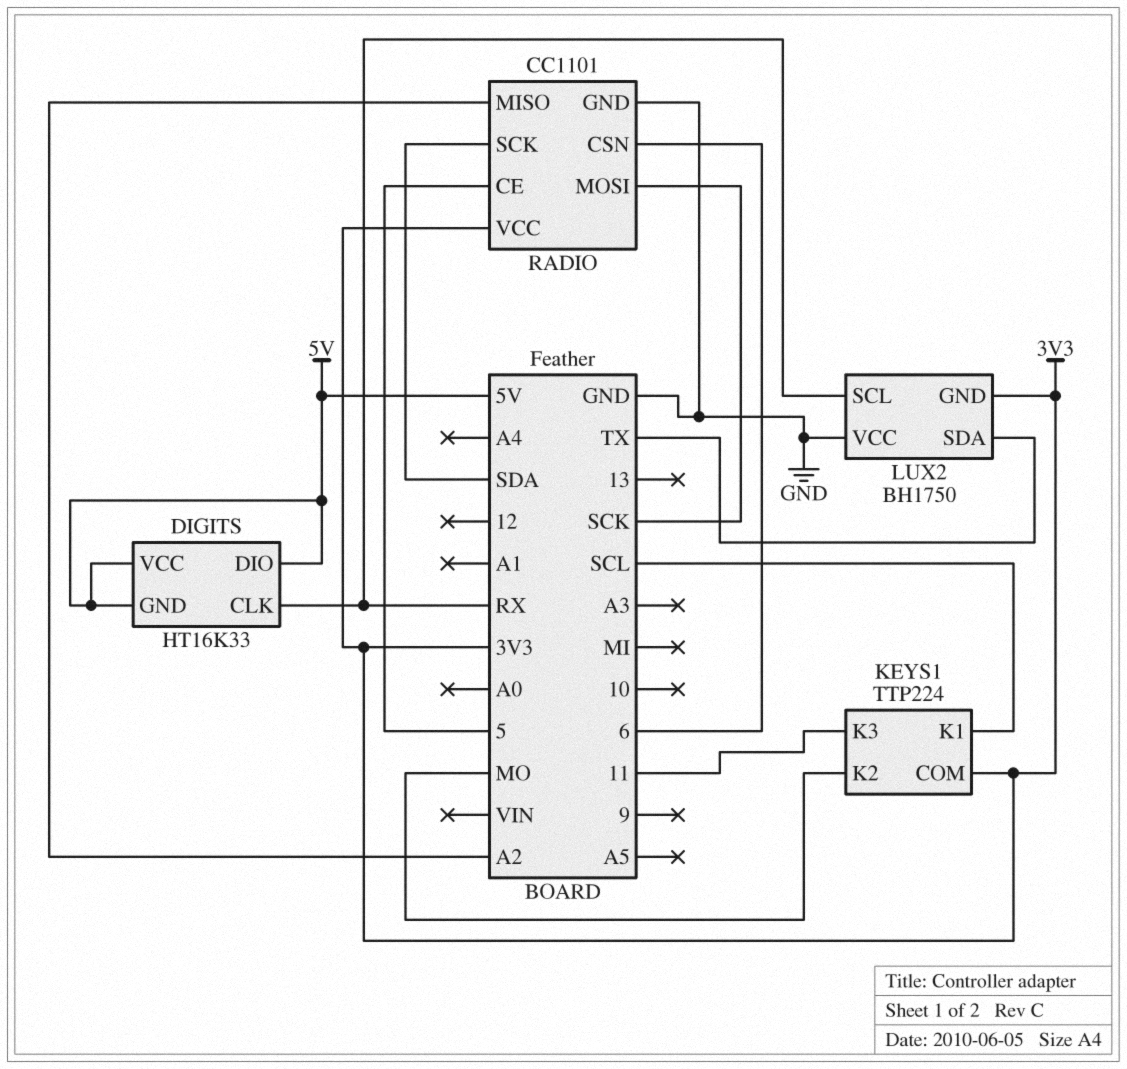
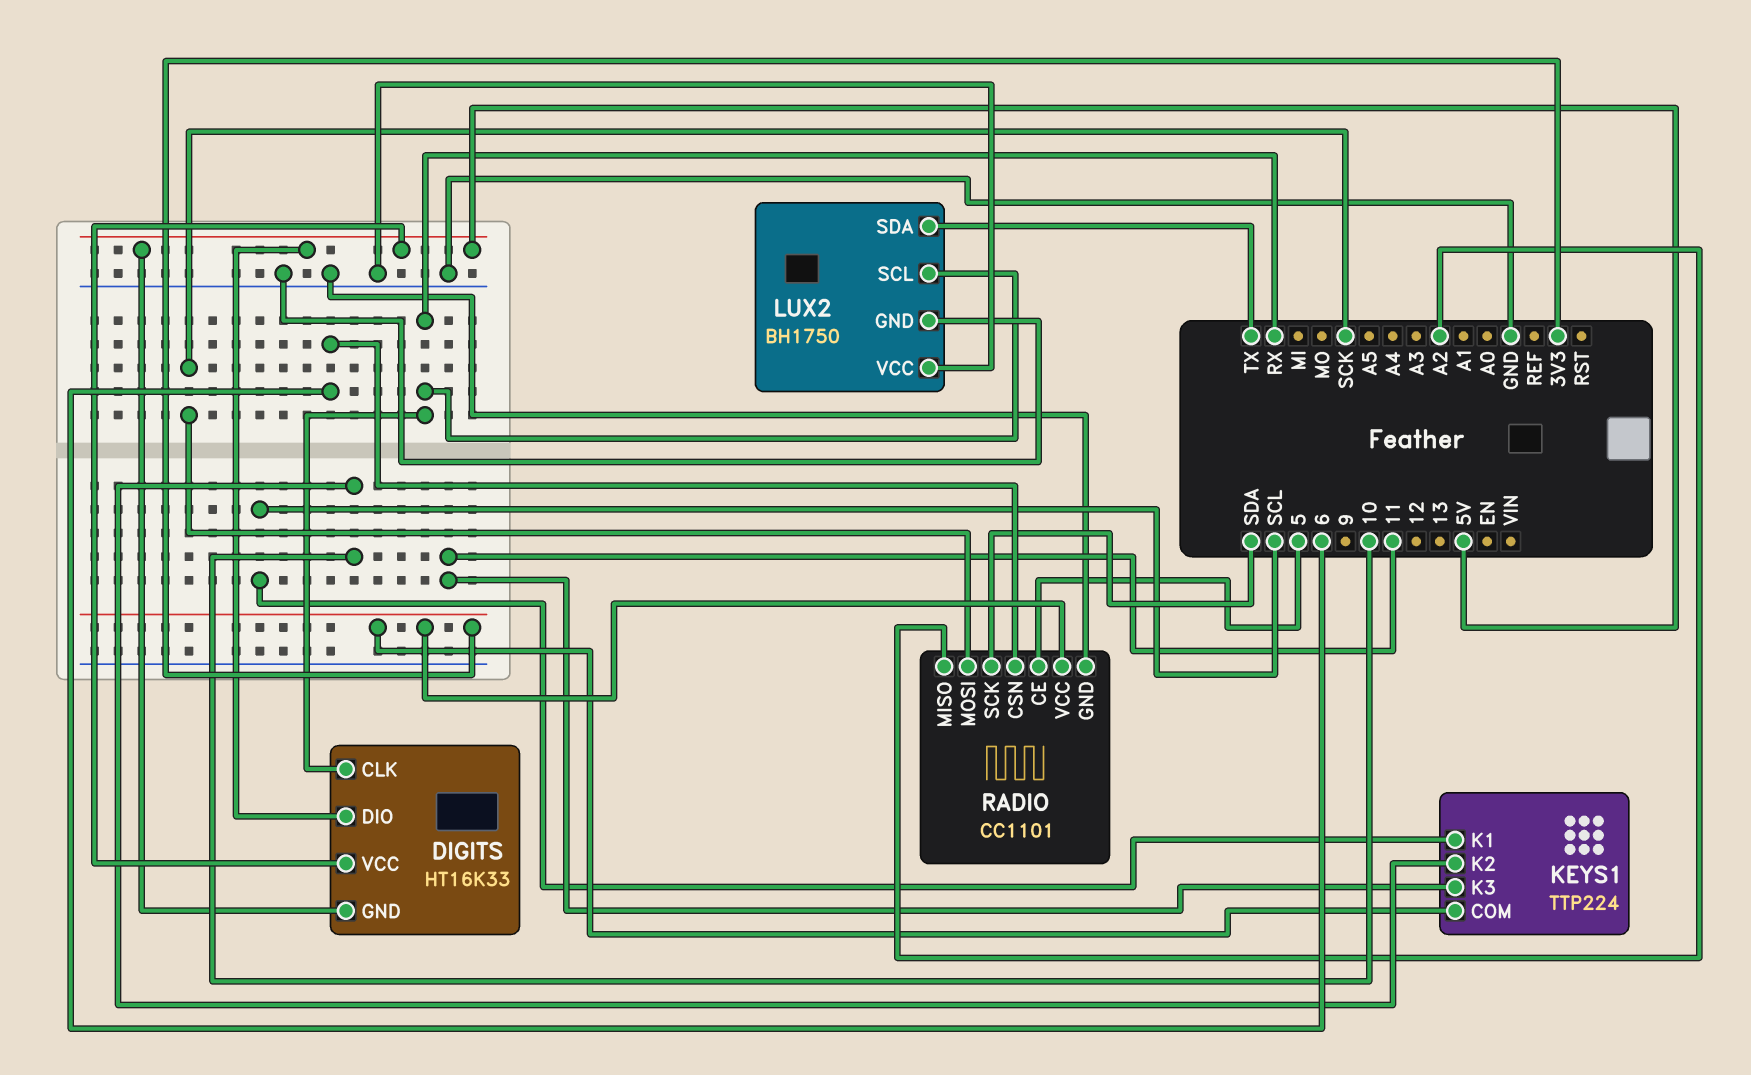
KEYS1 pin K2: MO -> 10
LUX2 pin GND: 3V3 -> GND

